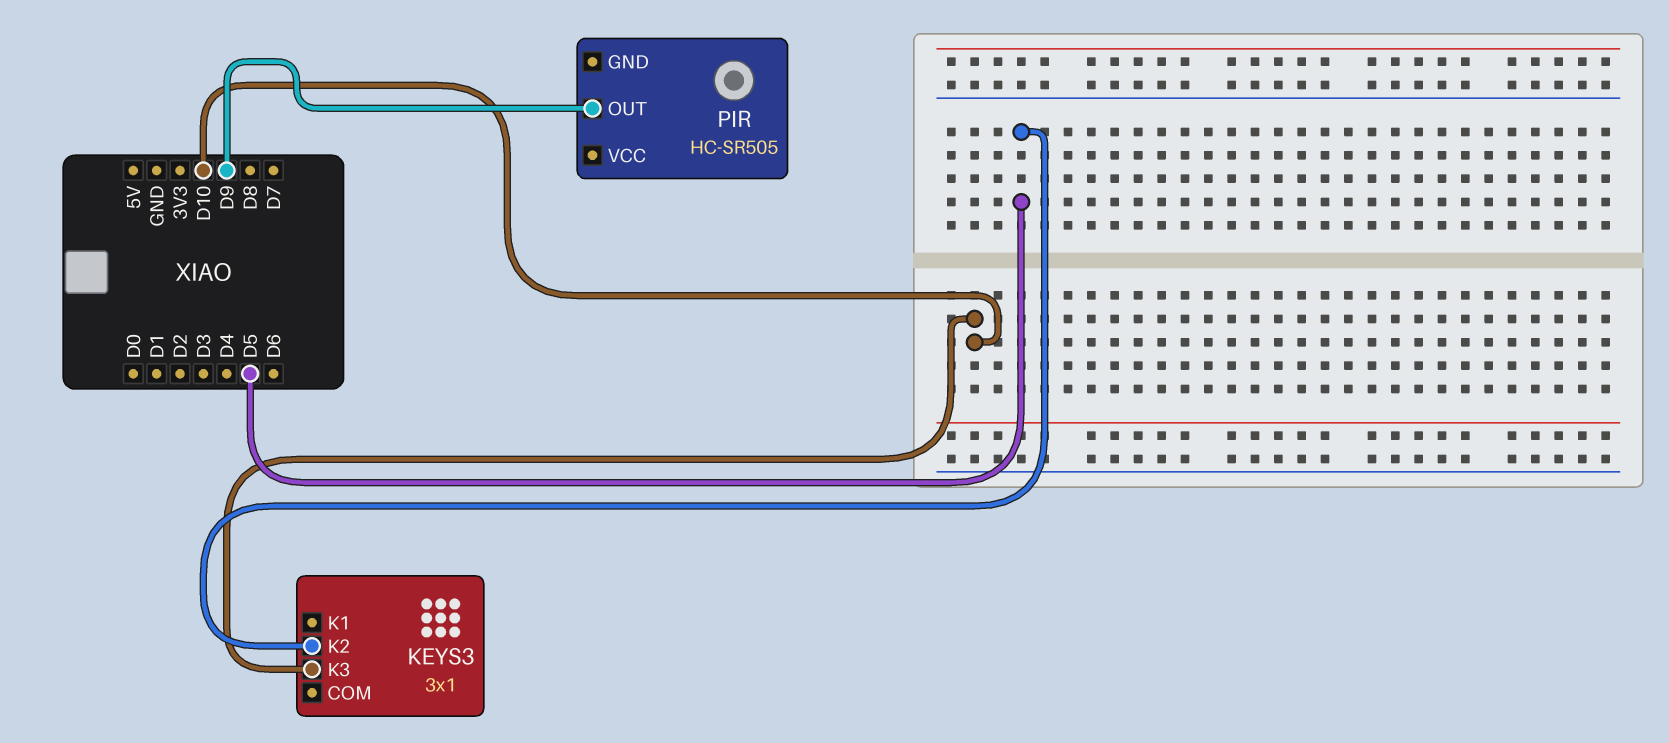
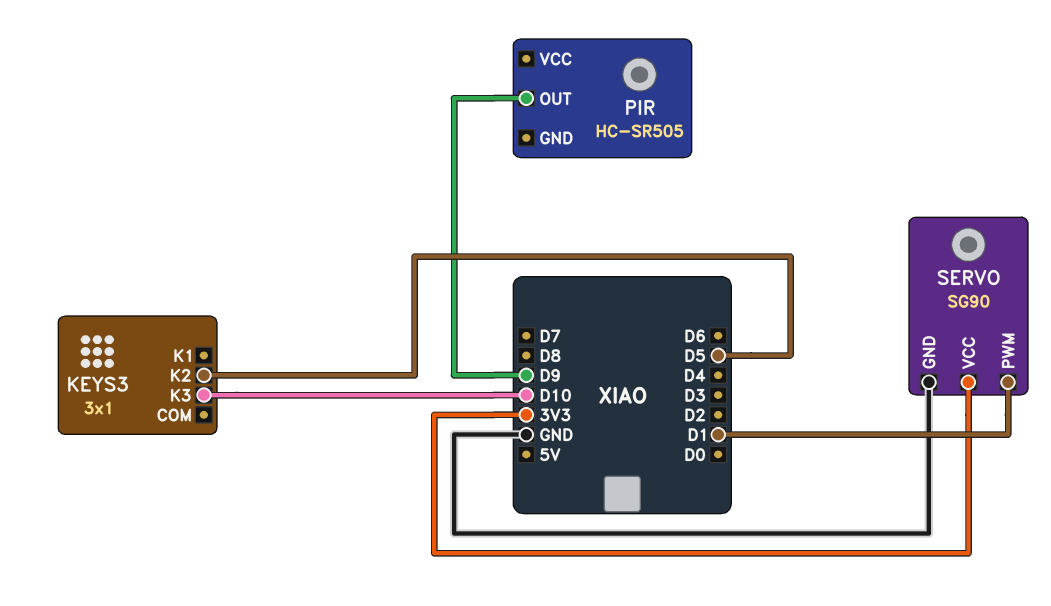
SERVO: none -> SG90
SERVO pin GND: none -> GND
SERVO pin PWM: none -> D1
SERVO pin VCC: none -> 3V3

